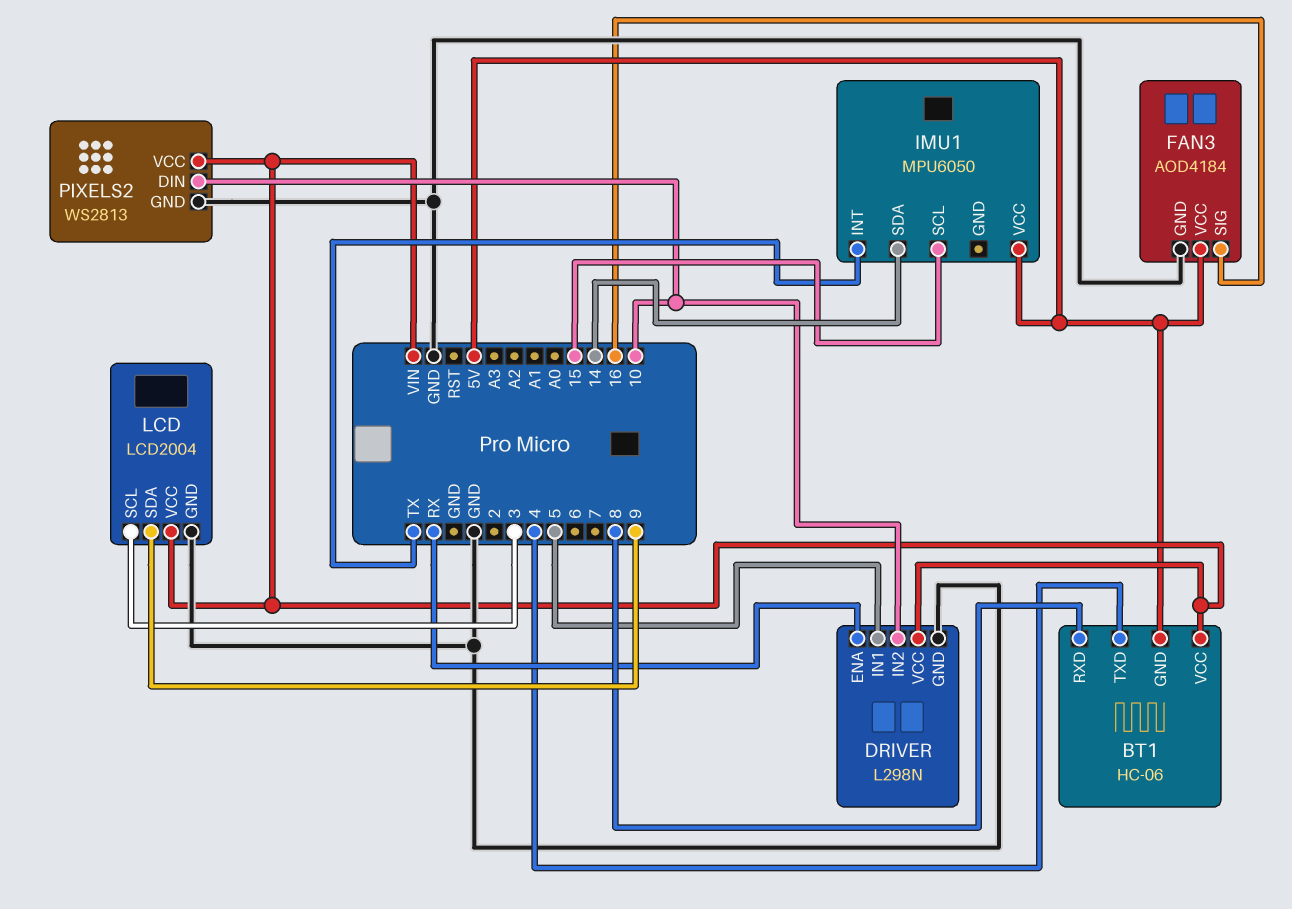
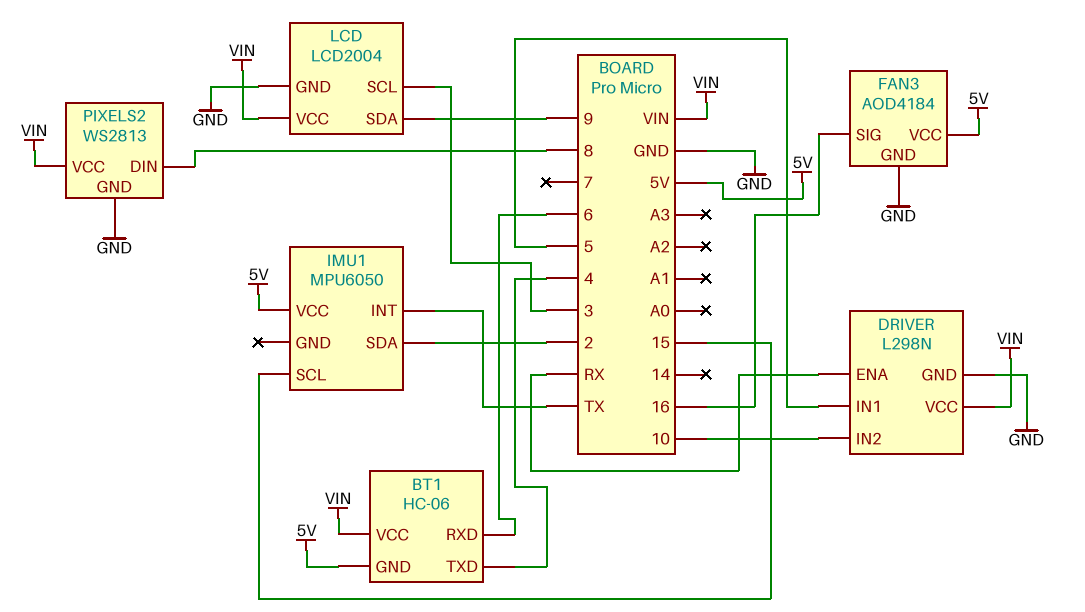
BT1 pin RXD: 8 -> 6
IMU1 pin SDA: 14 -> 2
PIXELS2 pin DIN: 10 -> 8

